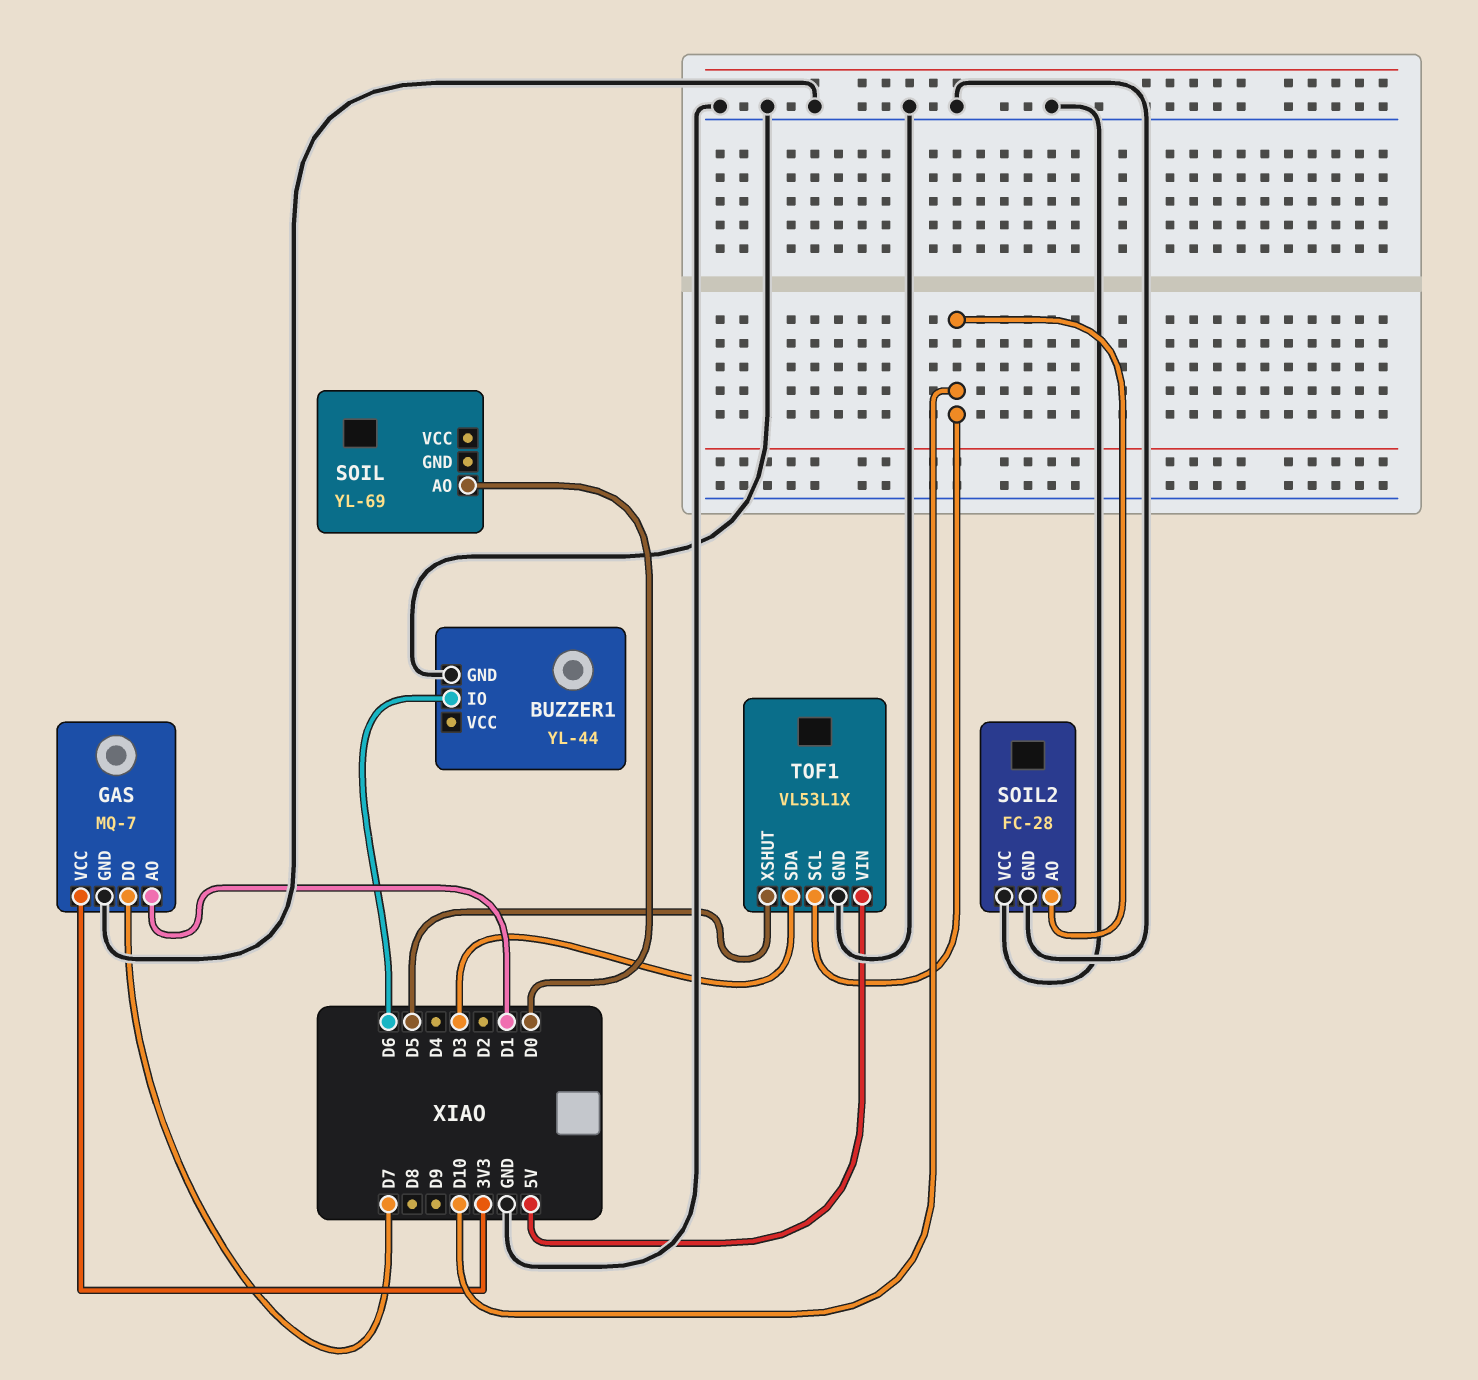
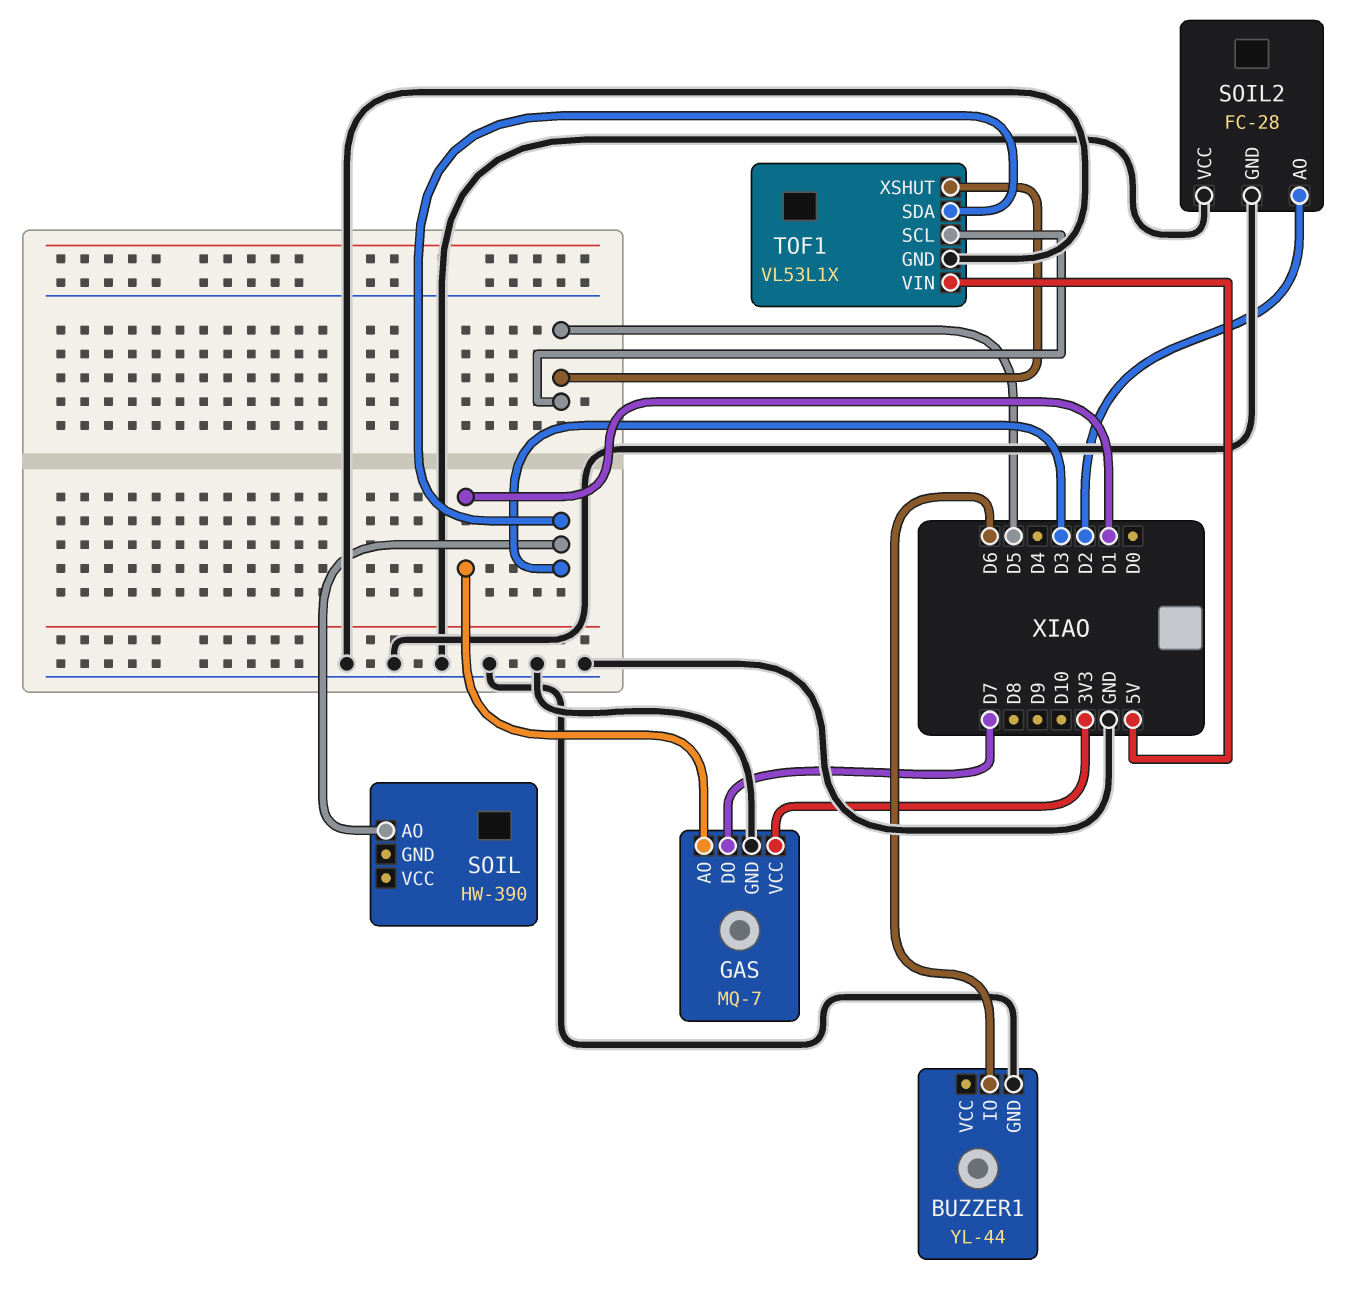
SOIL: YL-69 -> HW-390
SOIL pin AO: D0 -> D3
SOIL2 pin AO: D10 -> D2
TOF1 pin SCL: D10 -> D5

